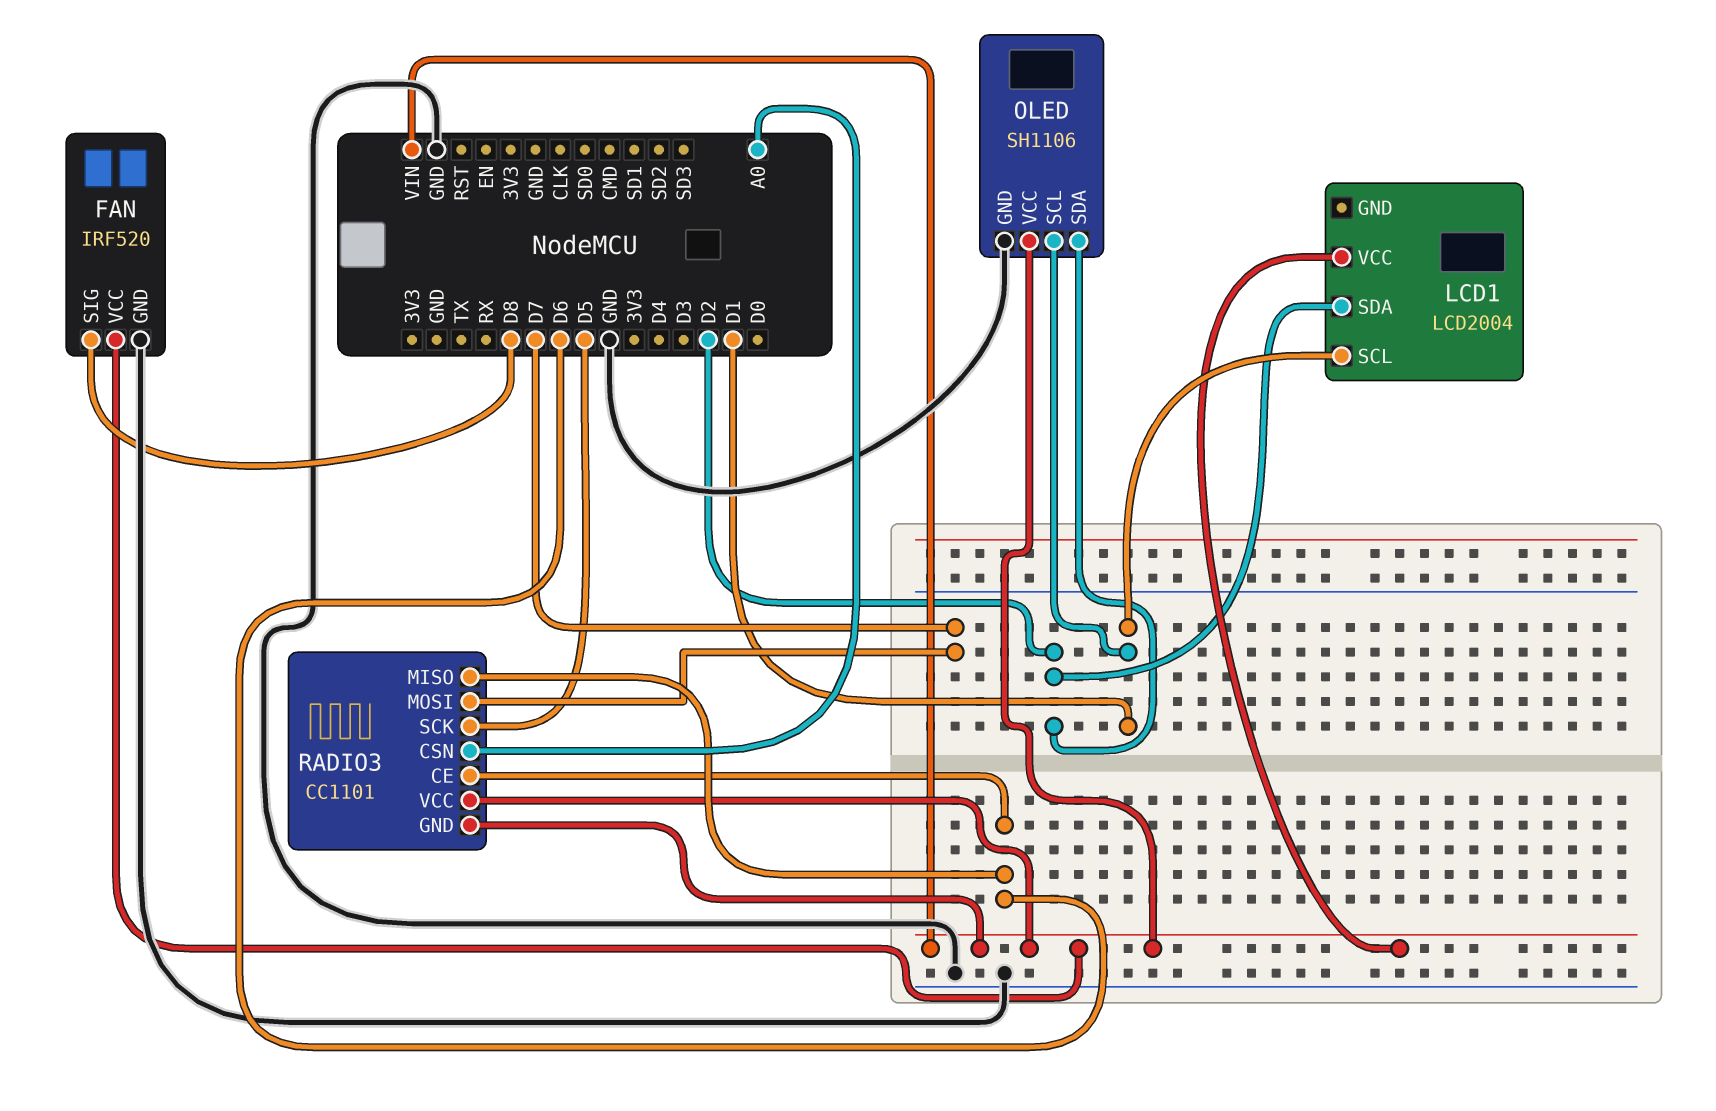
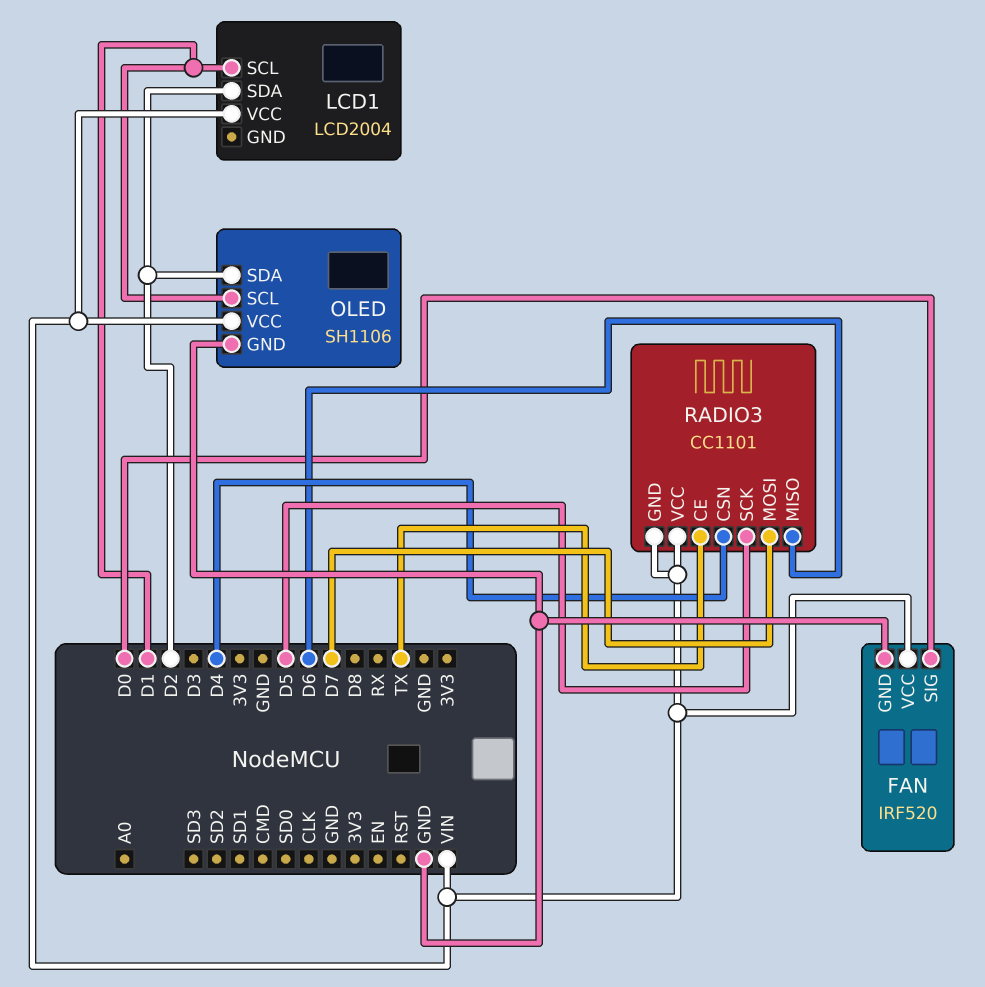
FAN pin SIG: D8 -> D0
RADIO3 pin CE: D6 -> TX
RADIO3 pin CSN: A0 -> D4

